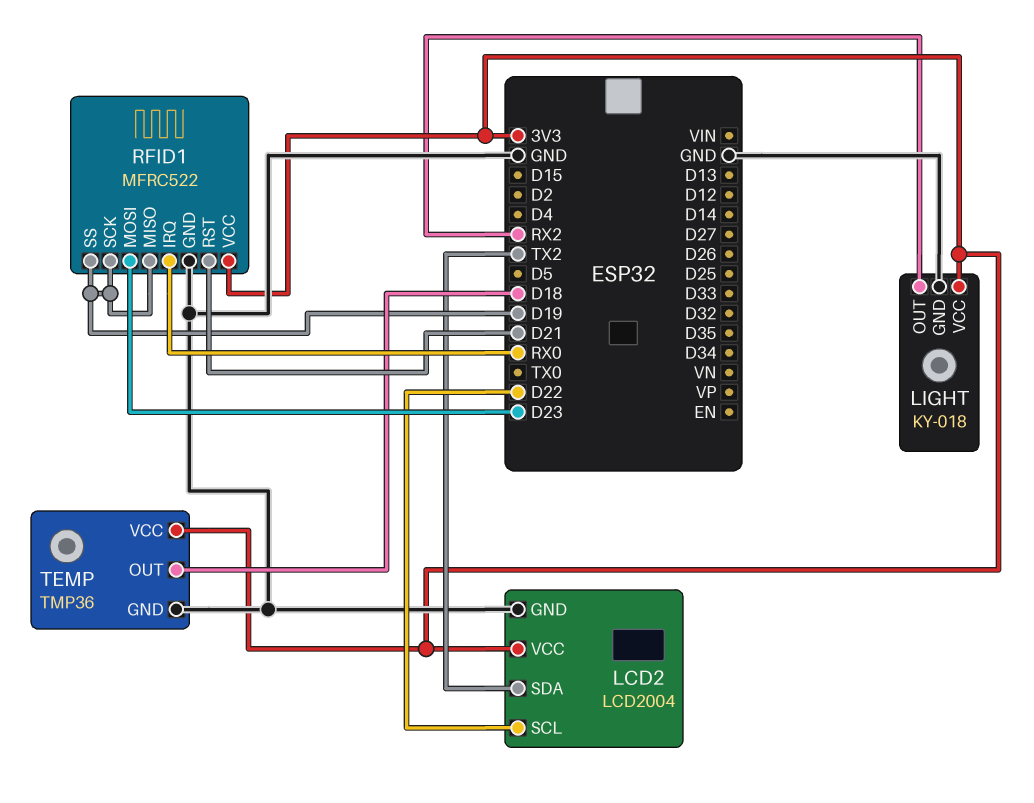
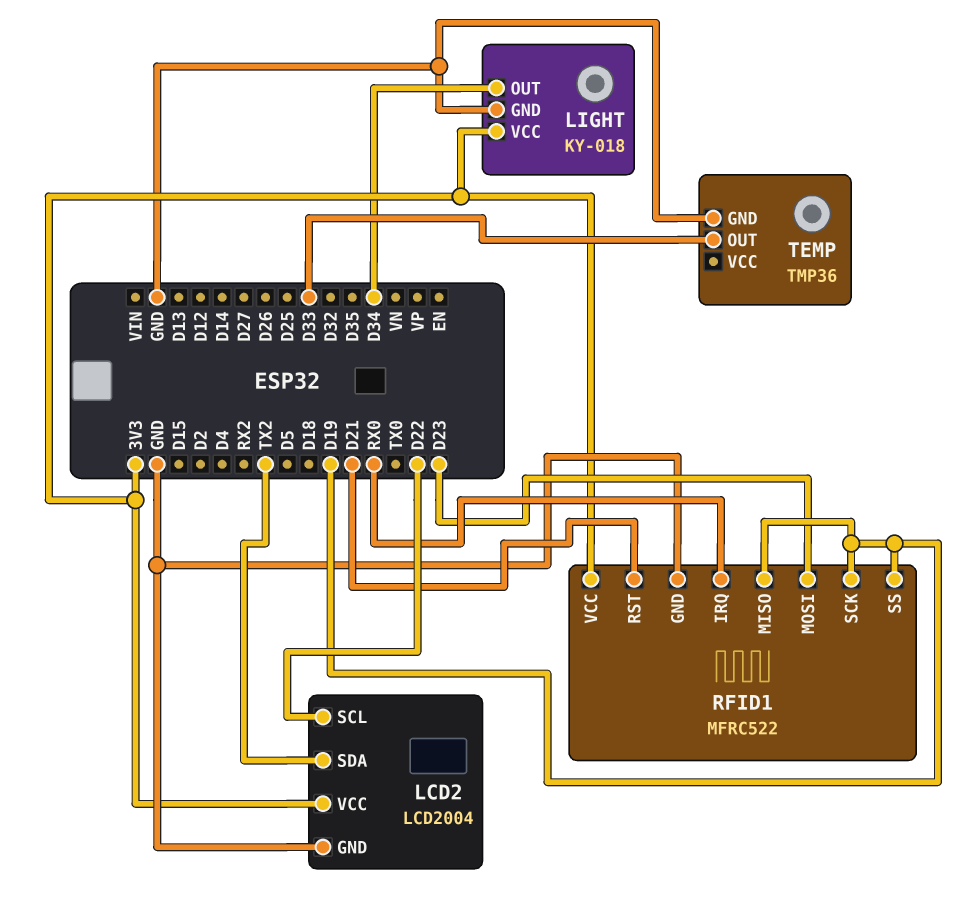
LIGHT pin OUT: RX2 -> D34
TEMP pin OUT: D18 -> D33
TEMP pin VCC: 3V3 -> none

